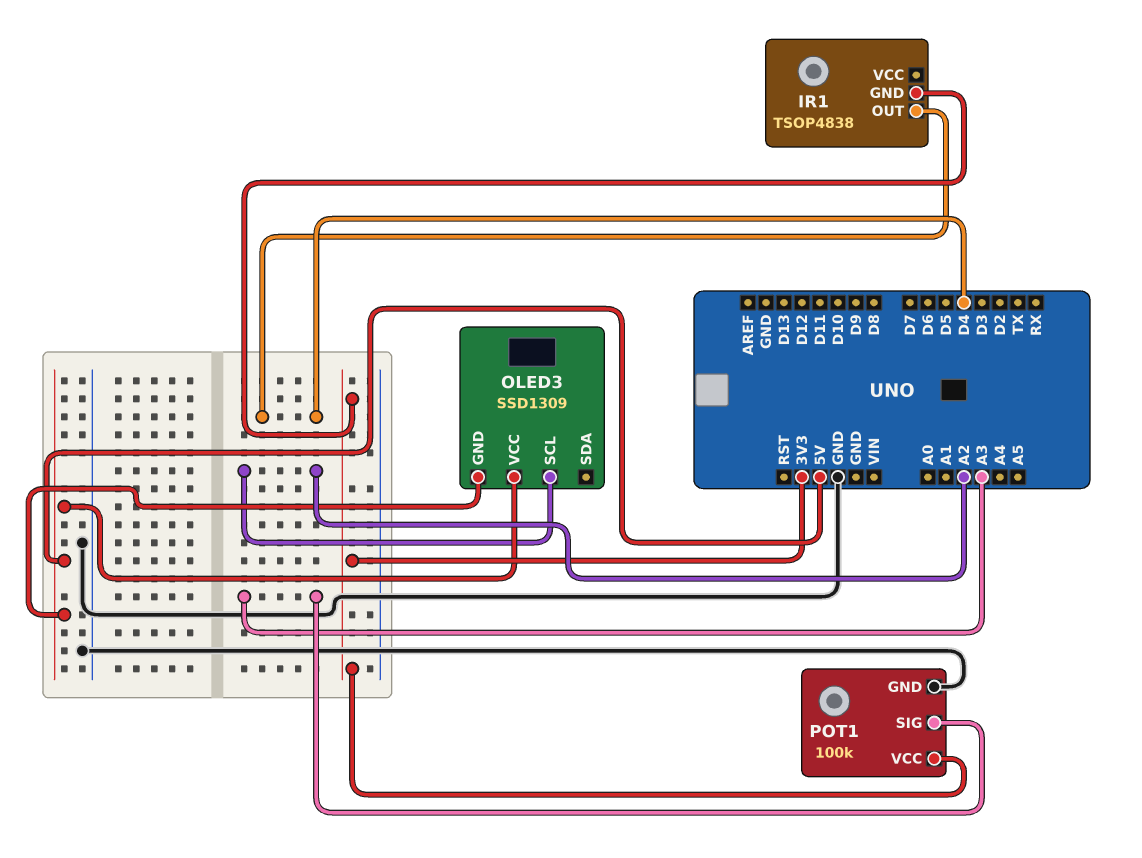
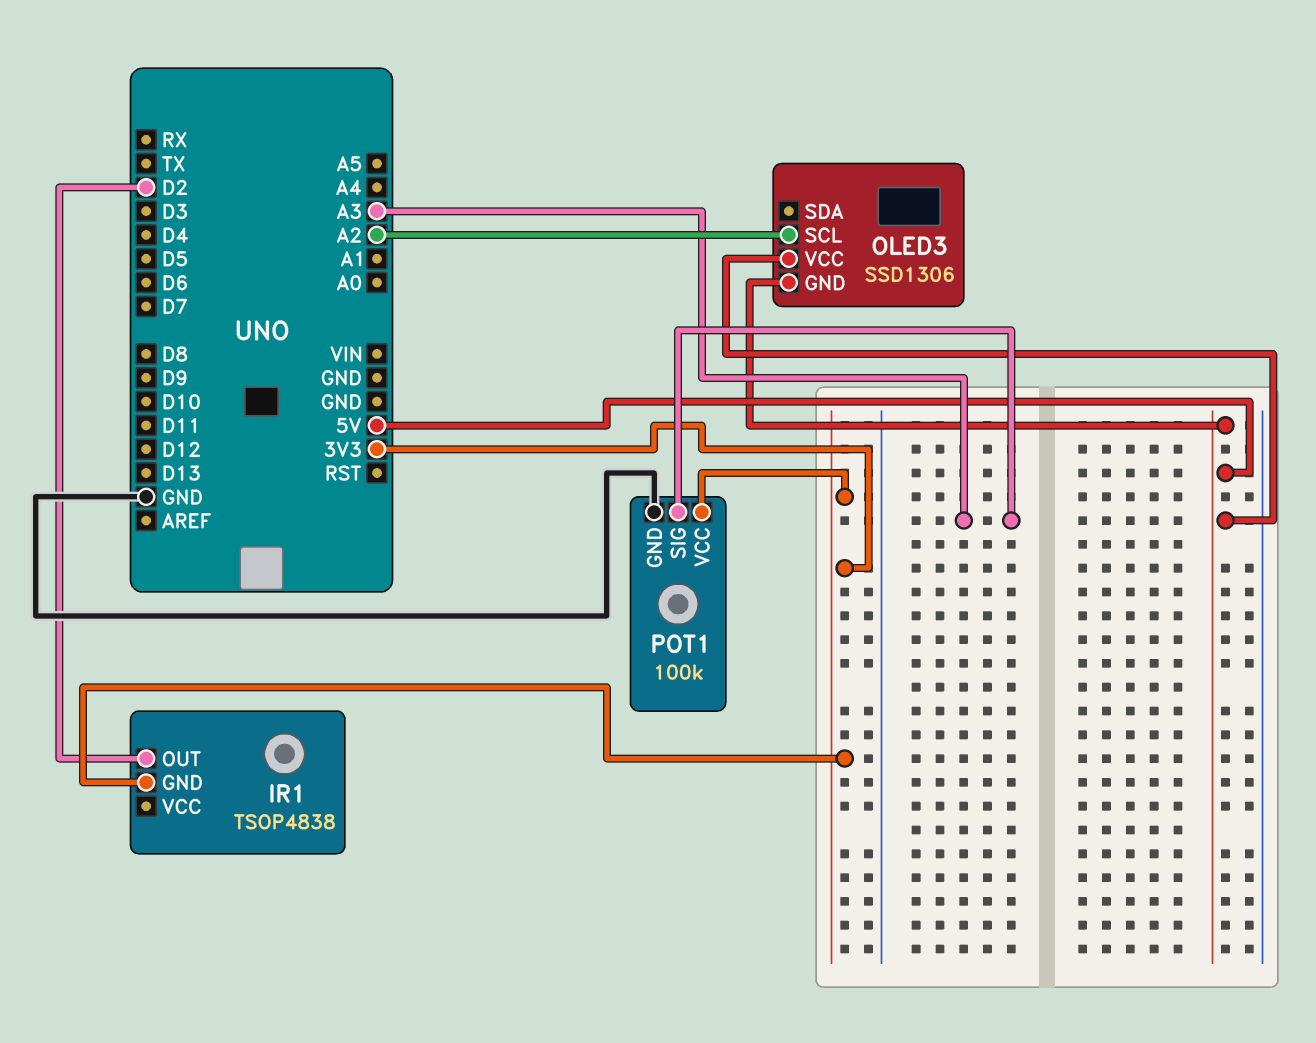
IR1 pin OUT: D4 -> D2
OLED3: SSD1309 -> SSD1306

